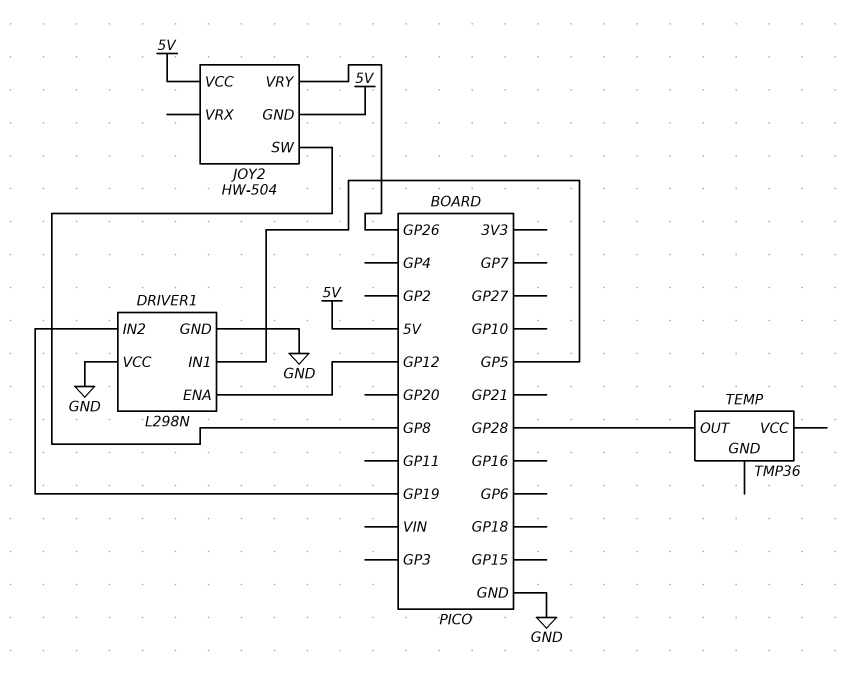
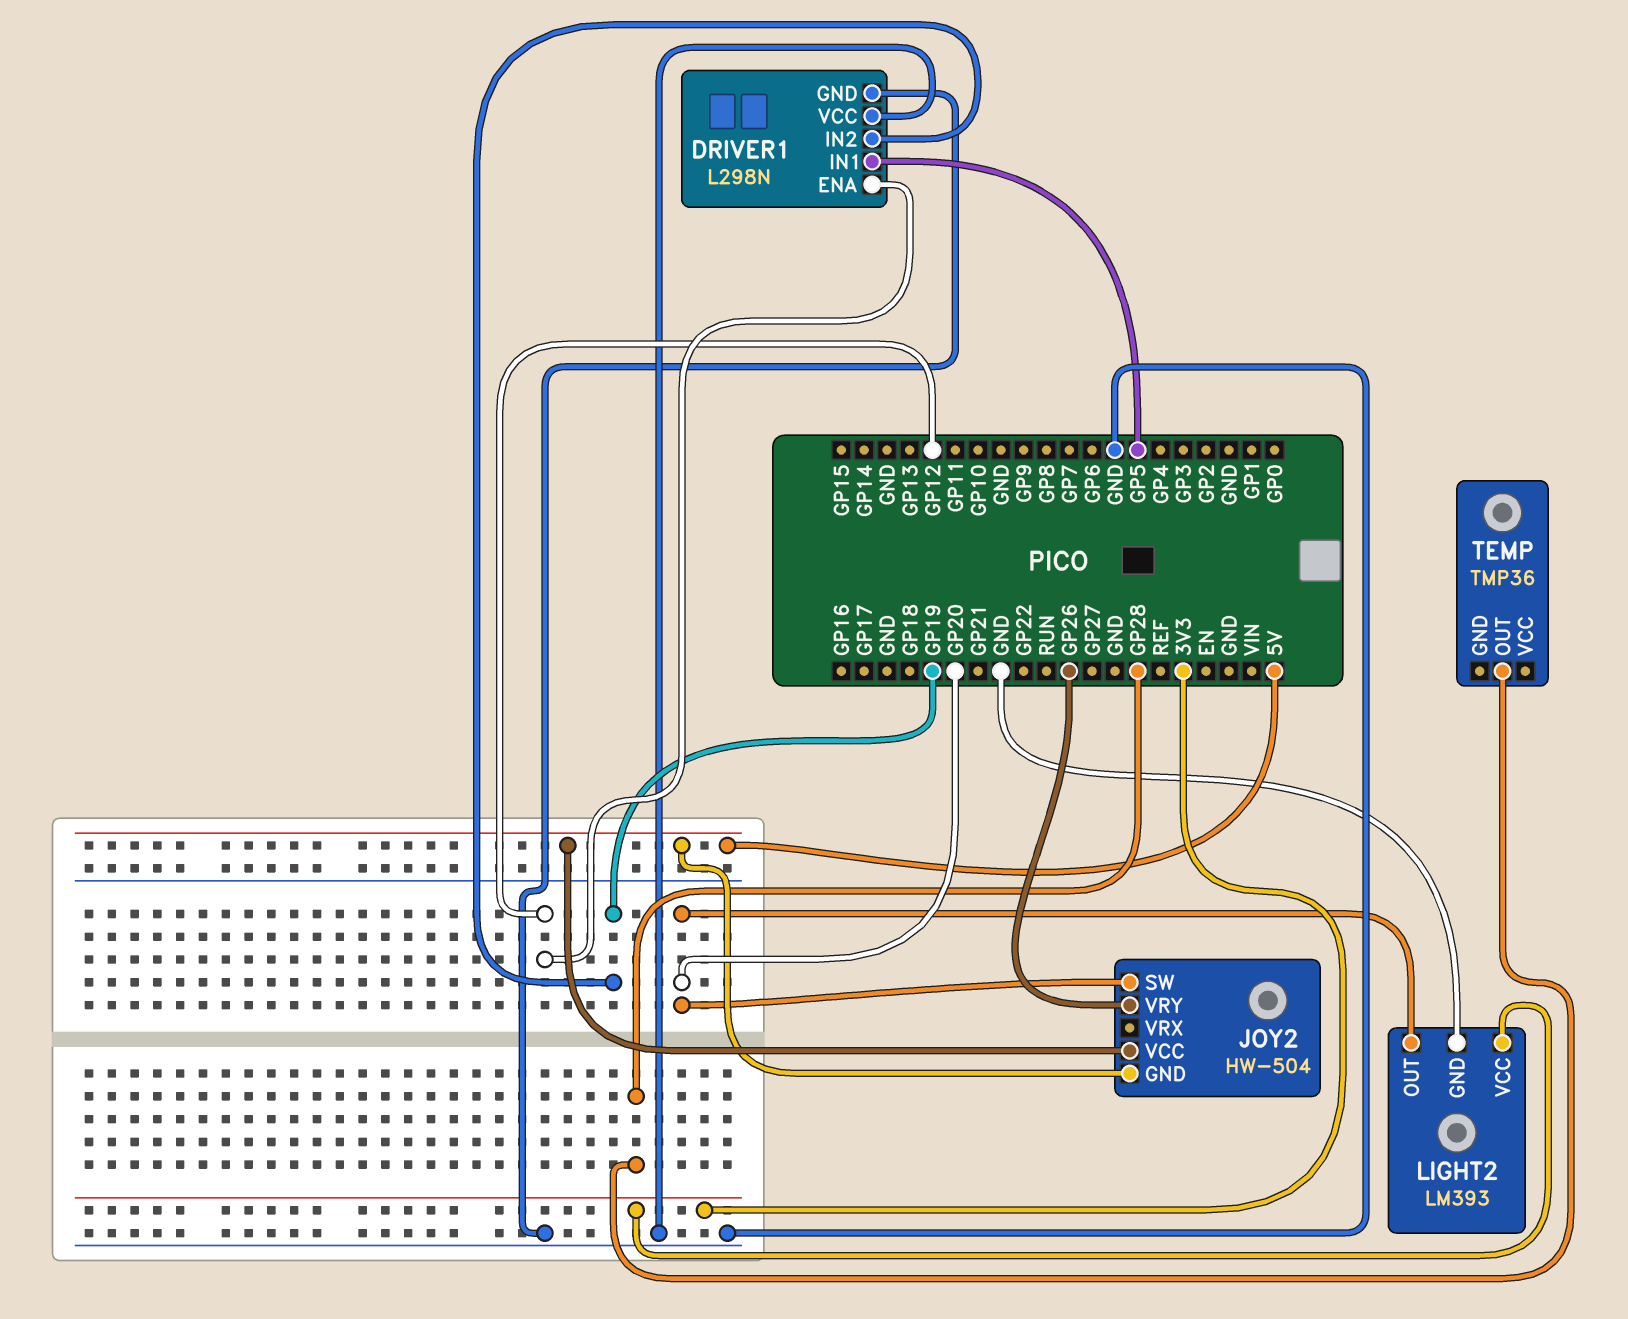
JOY2 pin SW: GP8 -> GP20
LIGHT2: none -> LM393
LIGHT2 pin GND: none -> GND
LIGHT2 pin OUT: none -> GP20
LIGHT2 pin VCC: none -> 3V3

